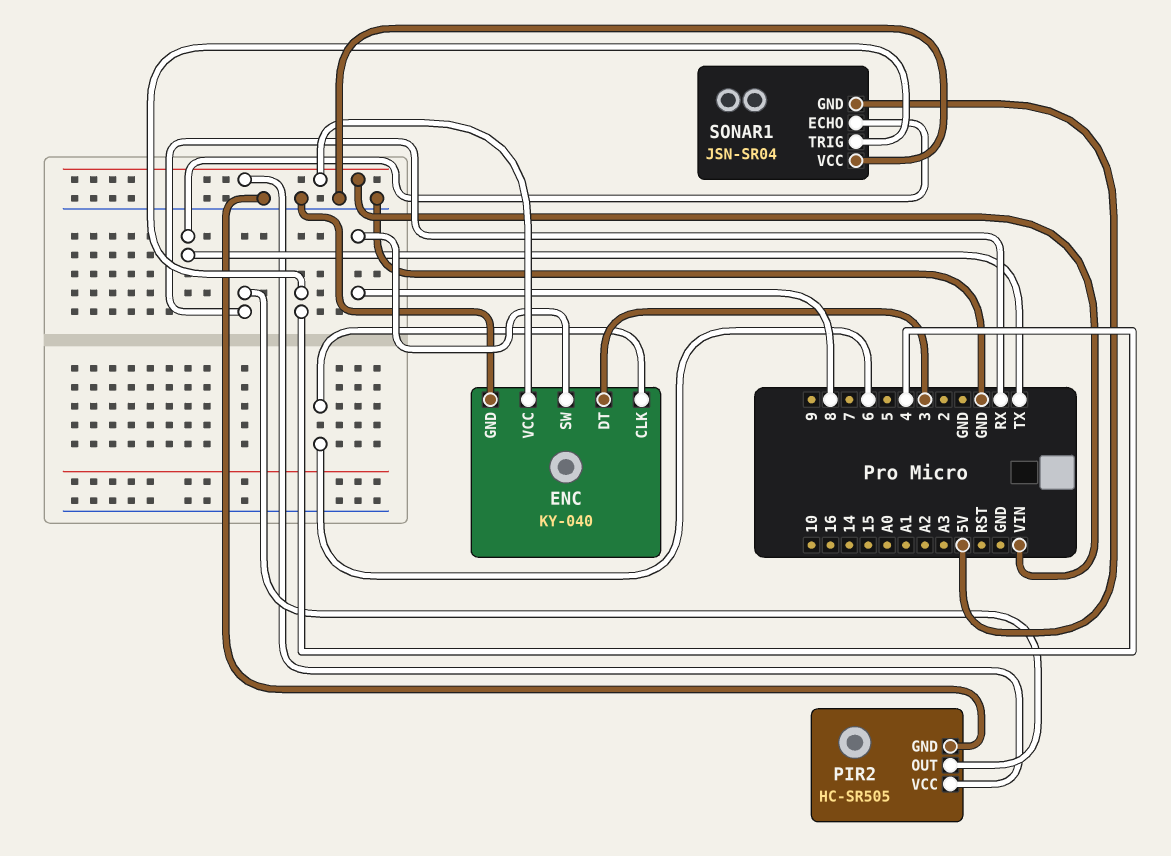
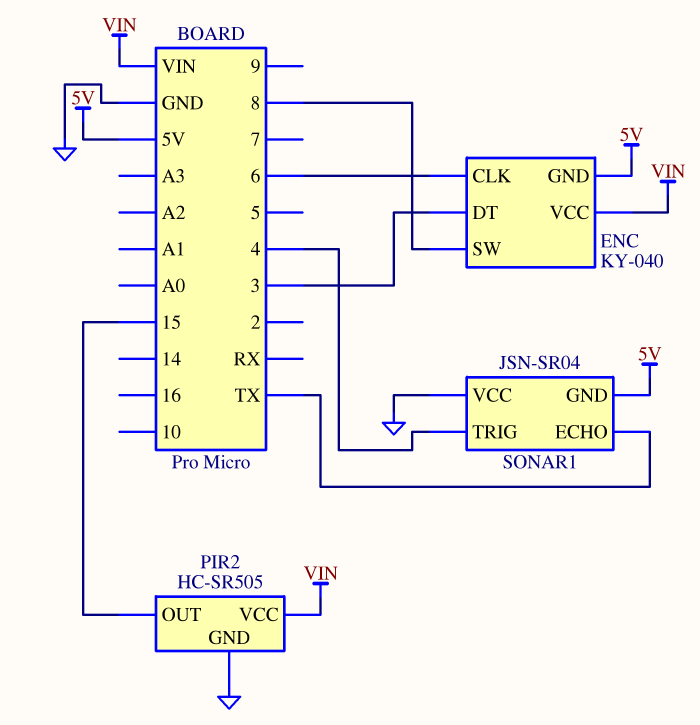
ENC pin GND: GND -> 5V
PIR2 pin OUT: RX -> 15

